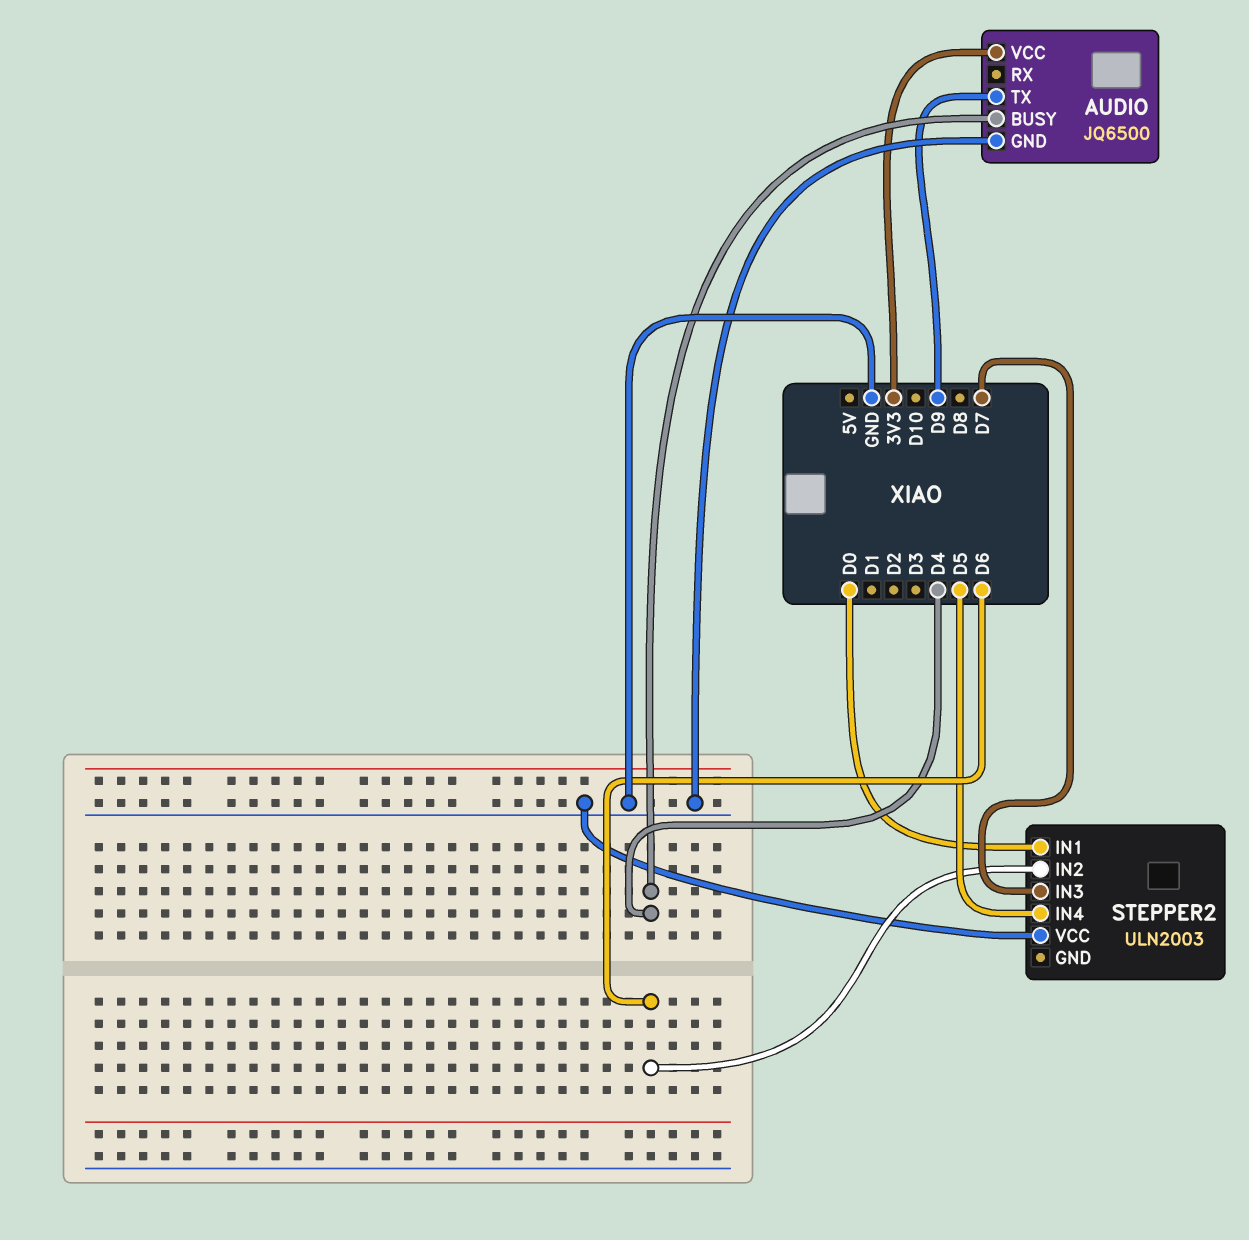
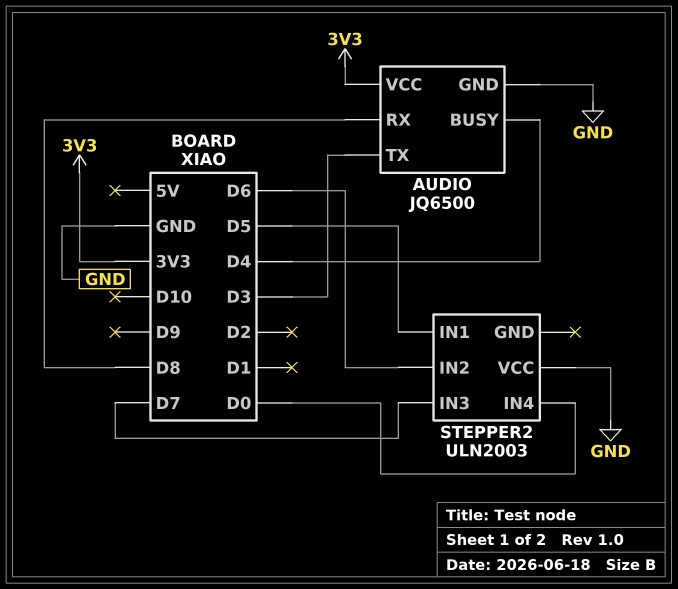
AUDIO pin RX: none -> D8
AUDIO pin TX: D9 -> D3
STEPPER2 pin IN1: D0 -> D5
STEPPER2 pin IN4: D5 -> D0

